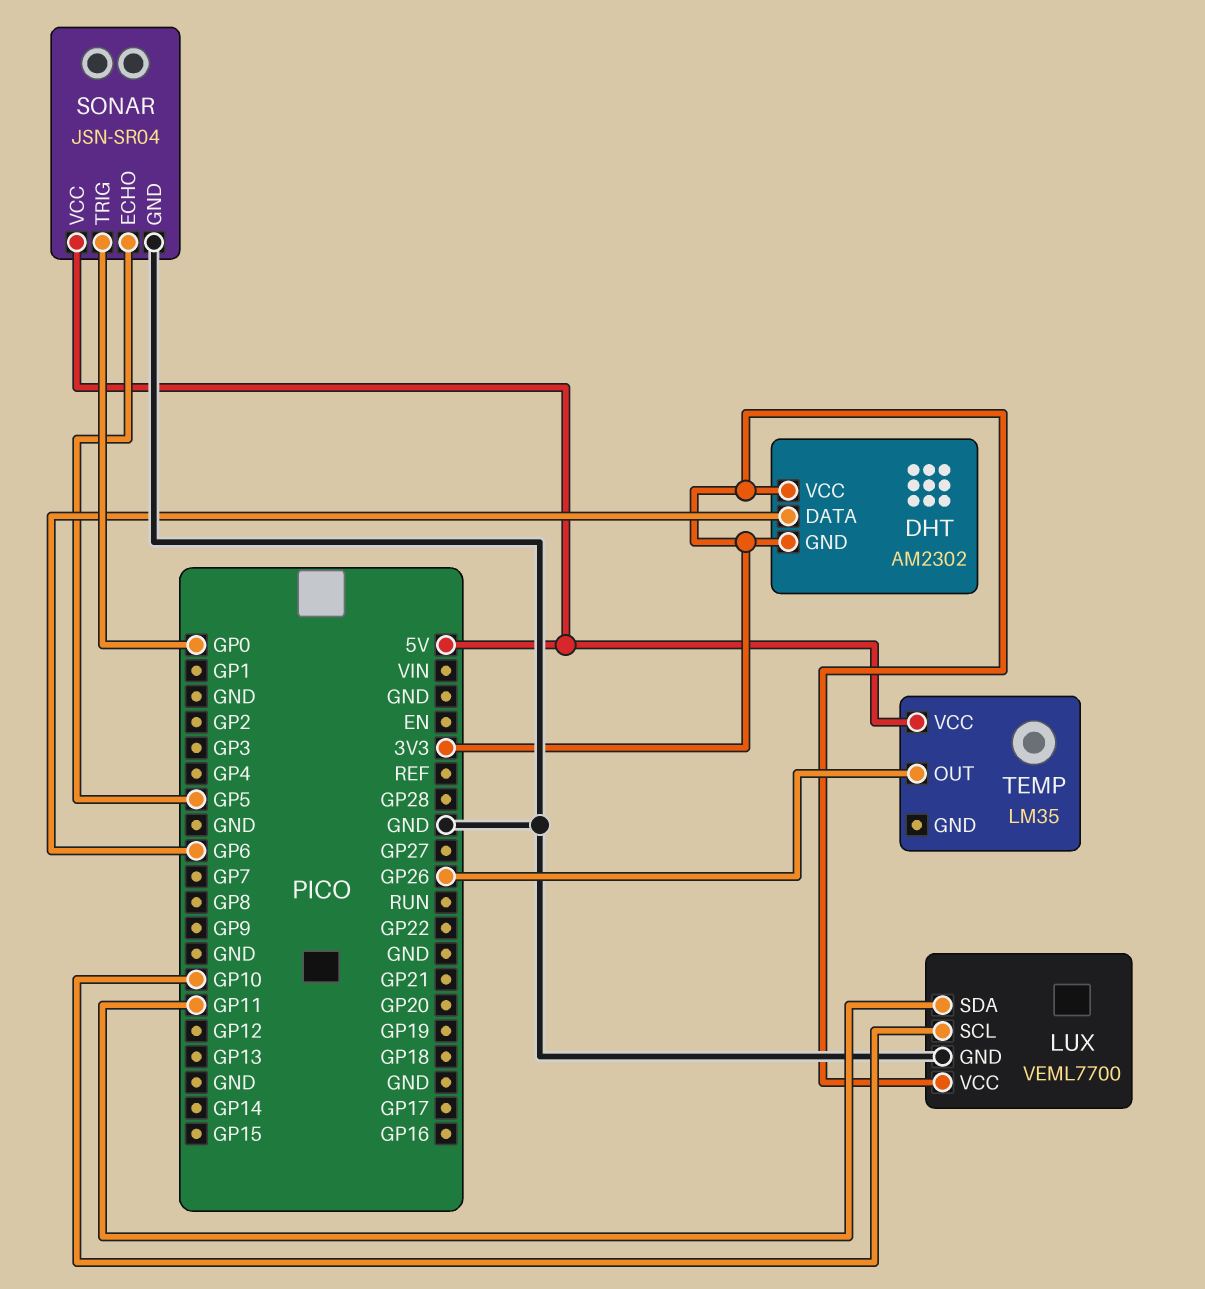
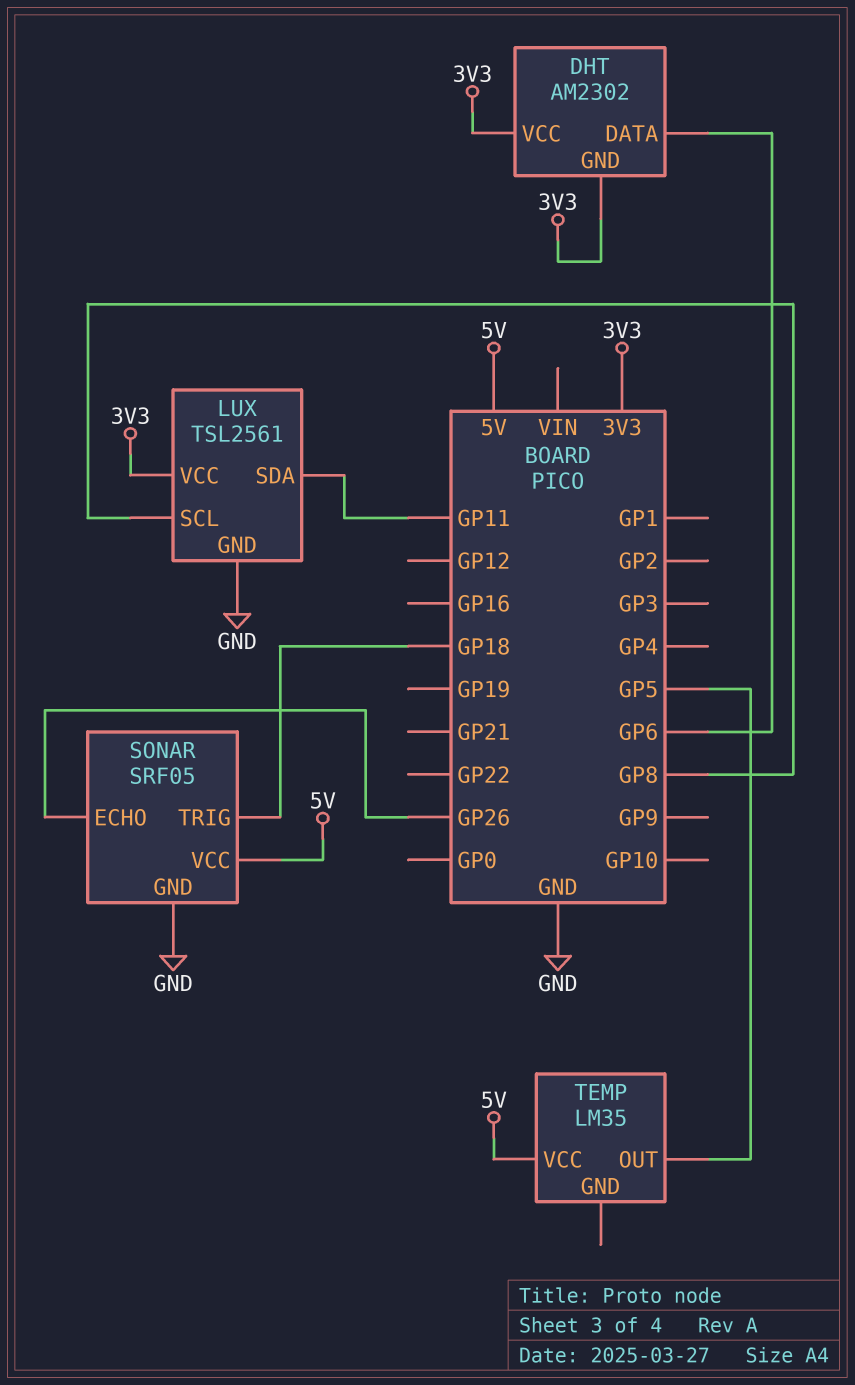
LUX: VEML7700 -> TSL2561
LUX pin SCL: GP10 -> GP8
SONAR: JSN-SR04 -> SRF05
SONAR pin ECHO: GP5 -> GP26
SONAR pin TRIG: GP0 -> GP18
TEMP pin OUT: GP26 -> GP5

